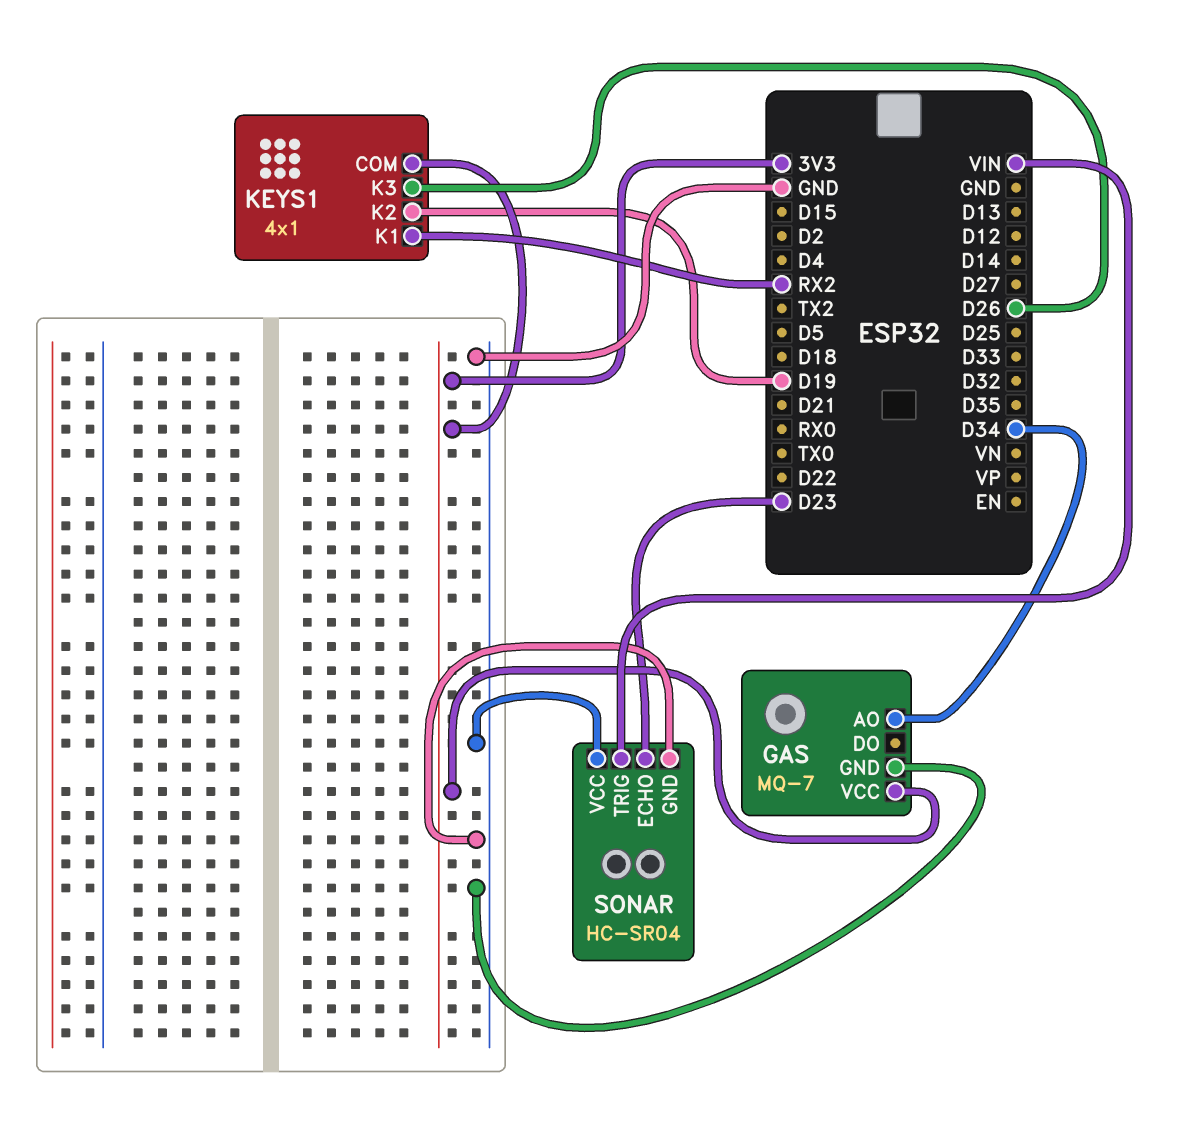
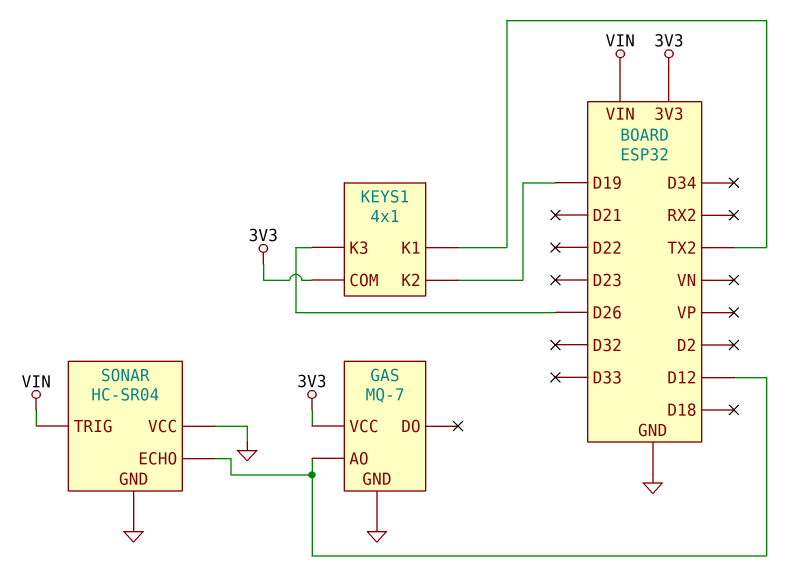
GAS pin AO: D34 -> D12
KEYS1 pin K1: RX2 -> TX2
SONAR pin ECHO: D23 -> D12

